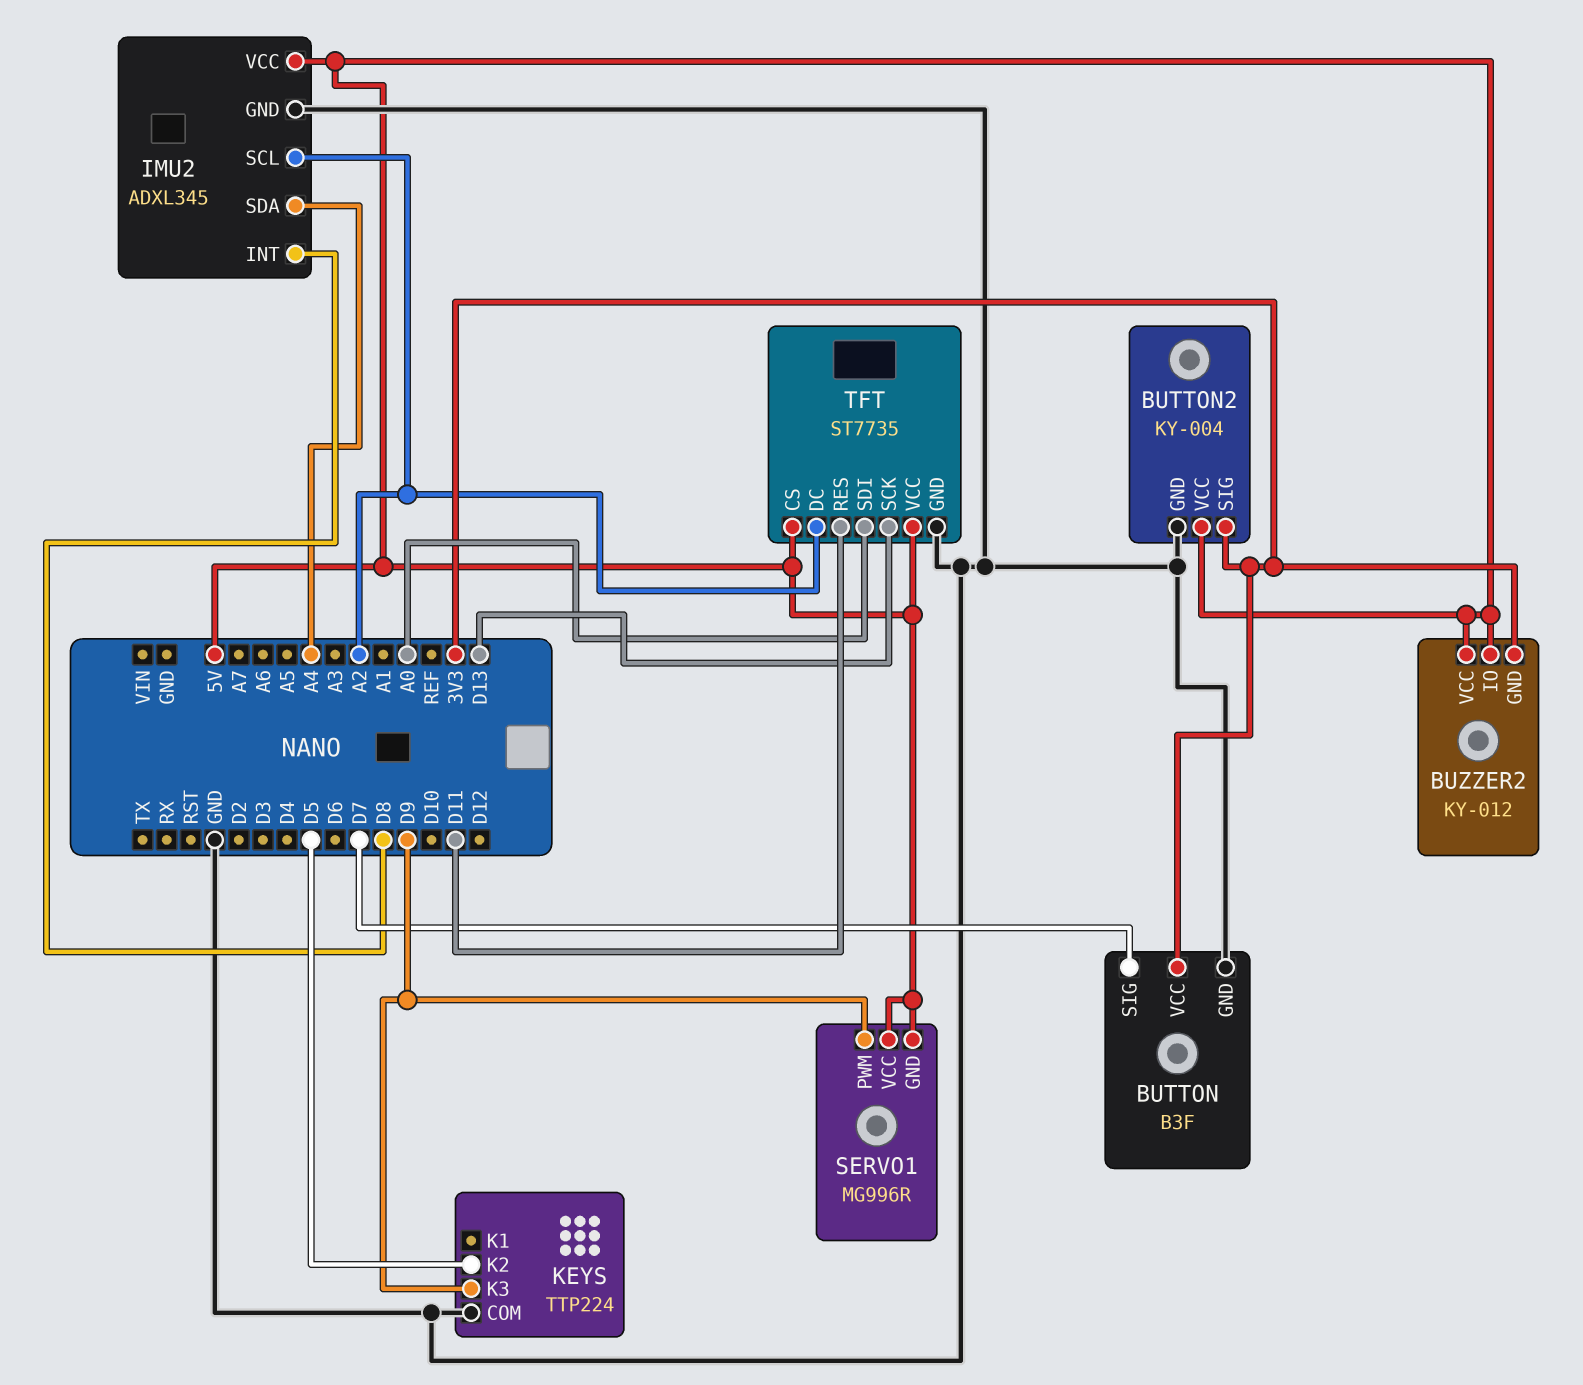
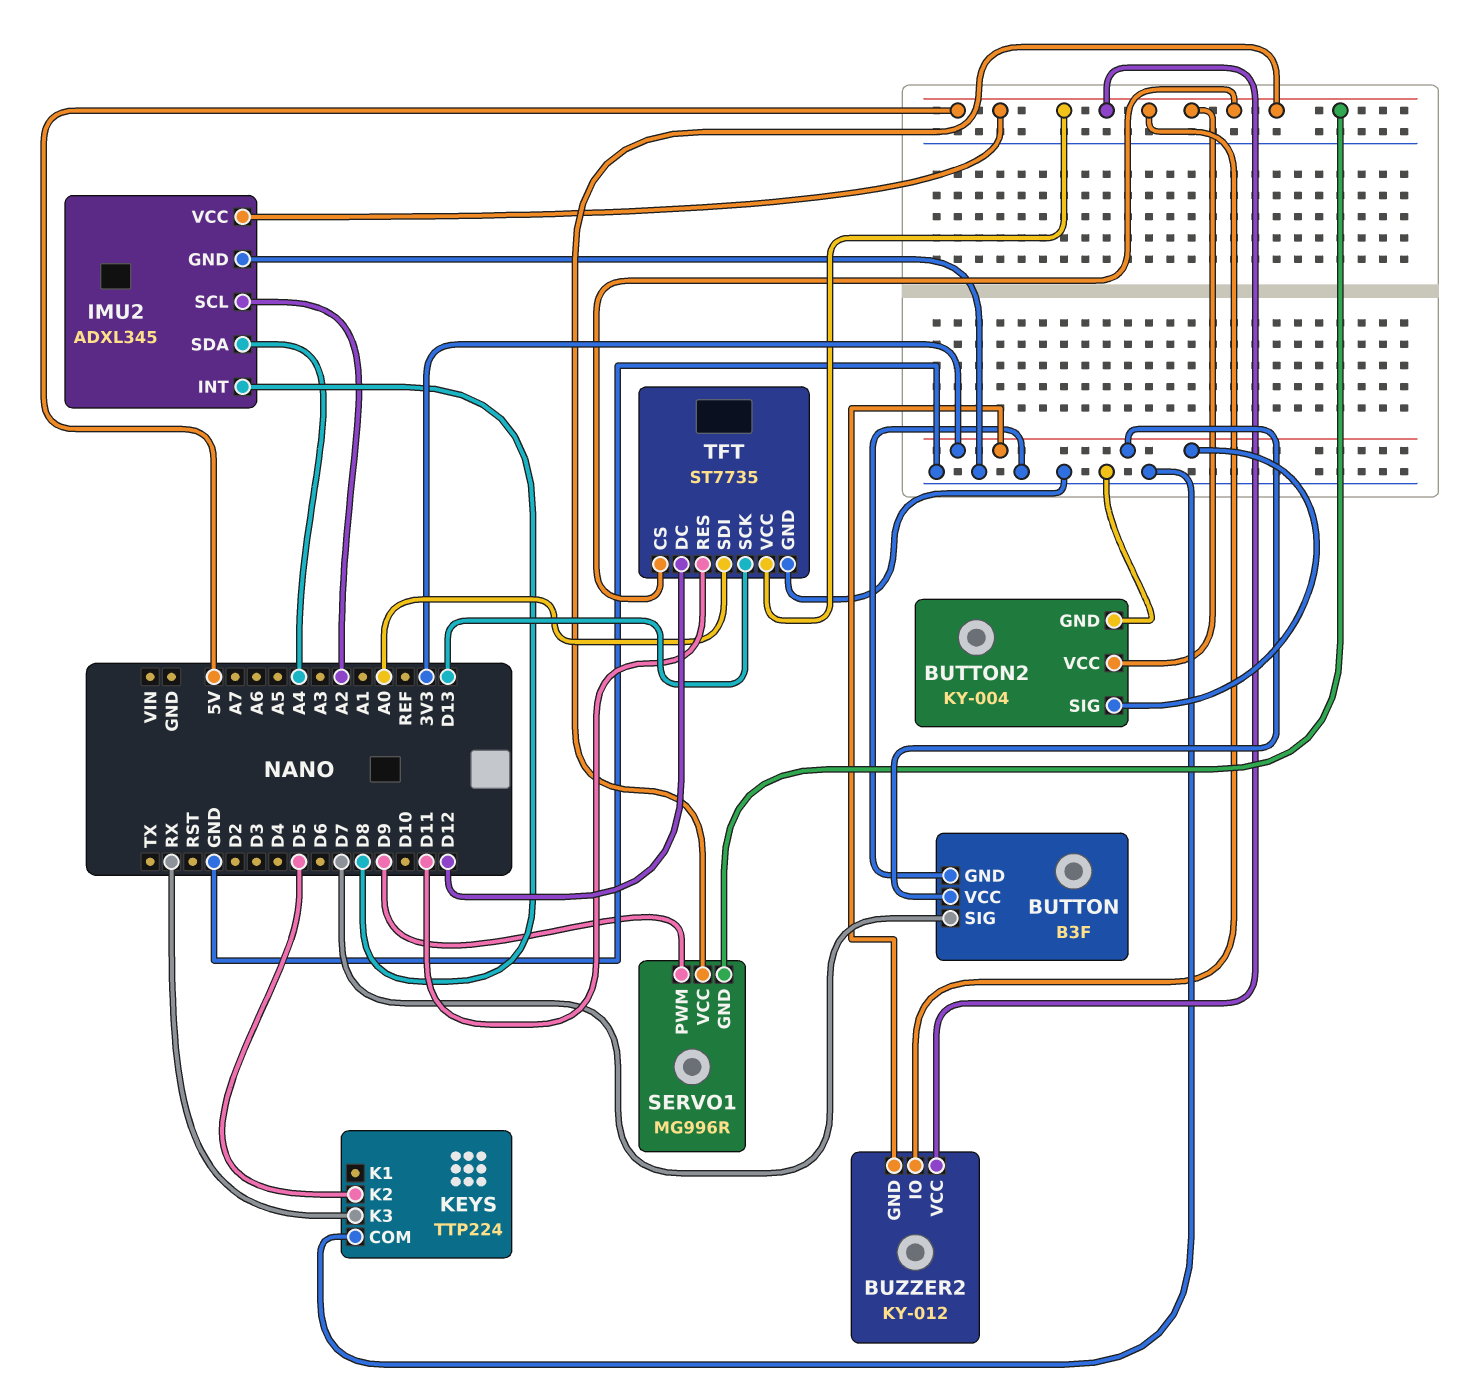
KEYS pin K3: D9 -> RX
TFT pin DC: A2 -> D12

